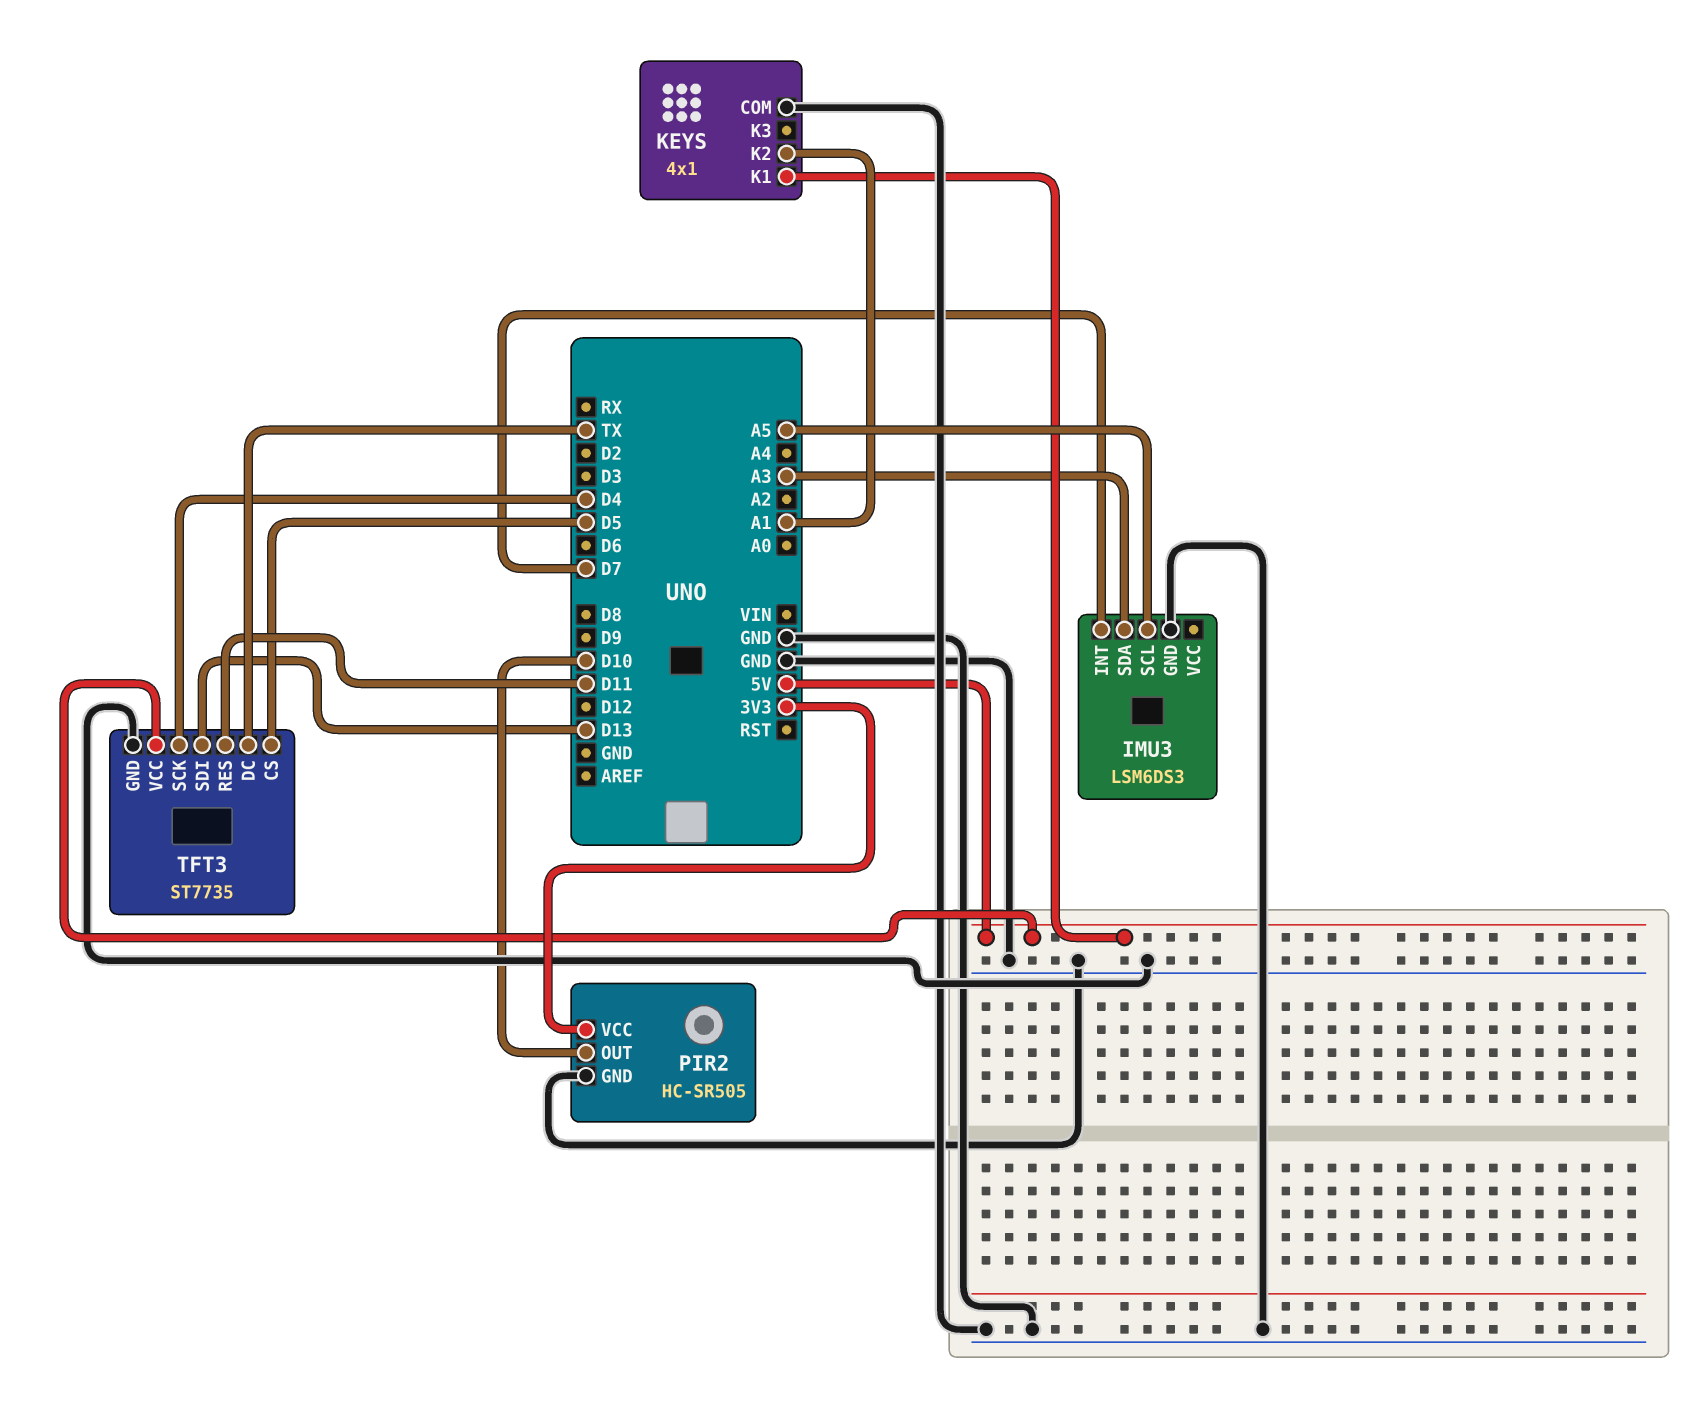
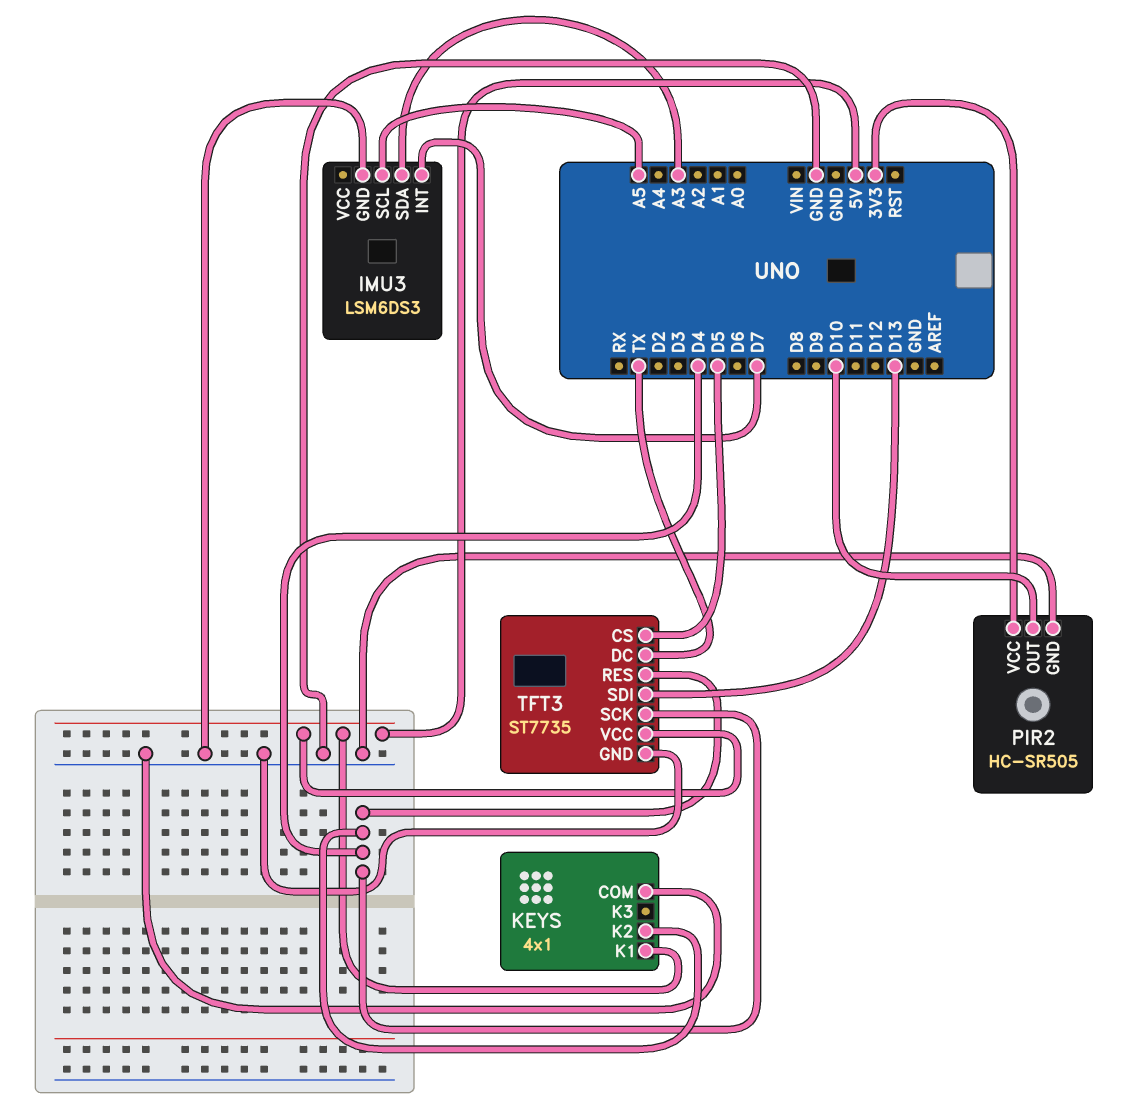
KEYS pin K2: A1 -> D4
TFT3 pin RES: D11 -> D4

